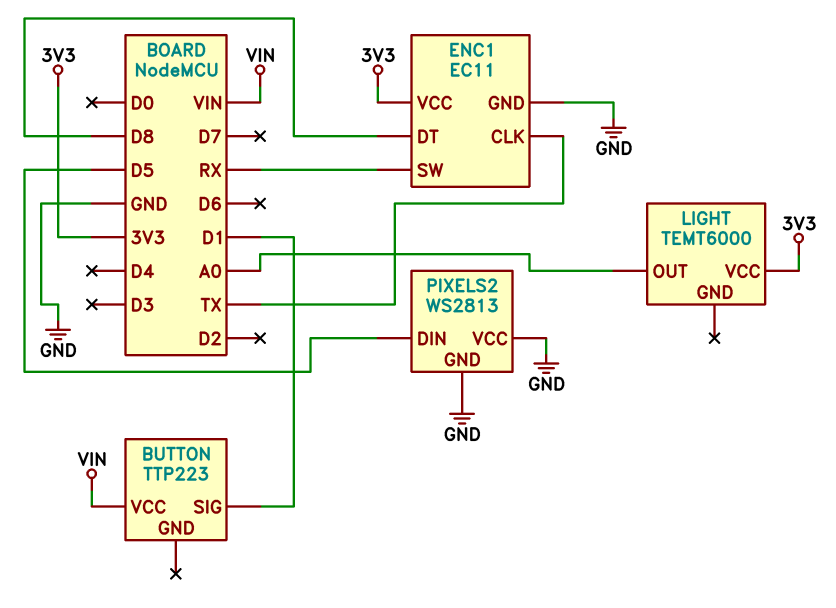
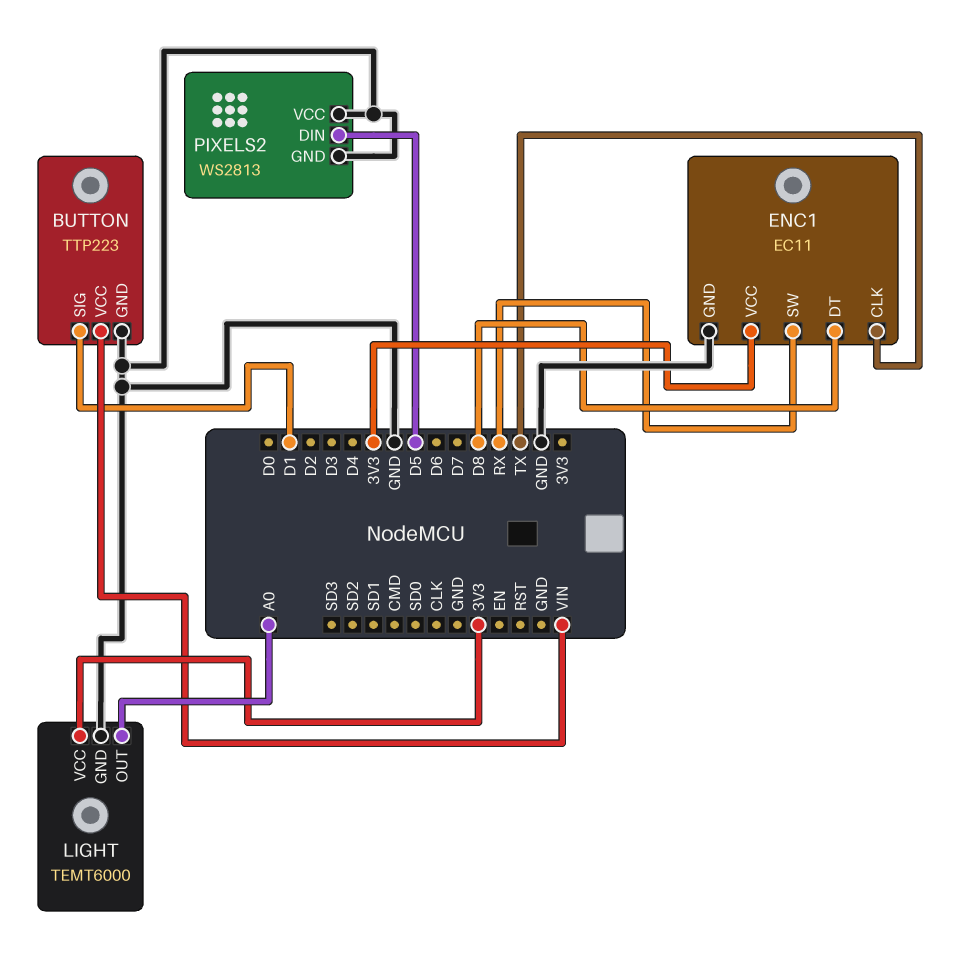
BUTTON pin GND: none -> GND
LIGHT pin GND: none -> GND

